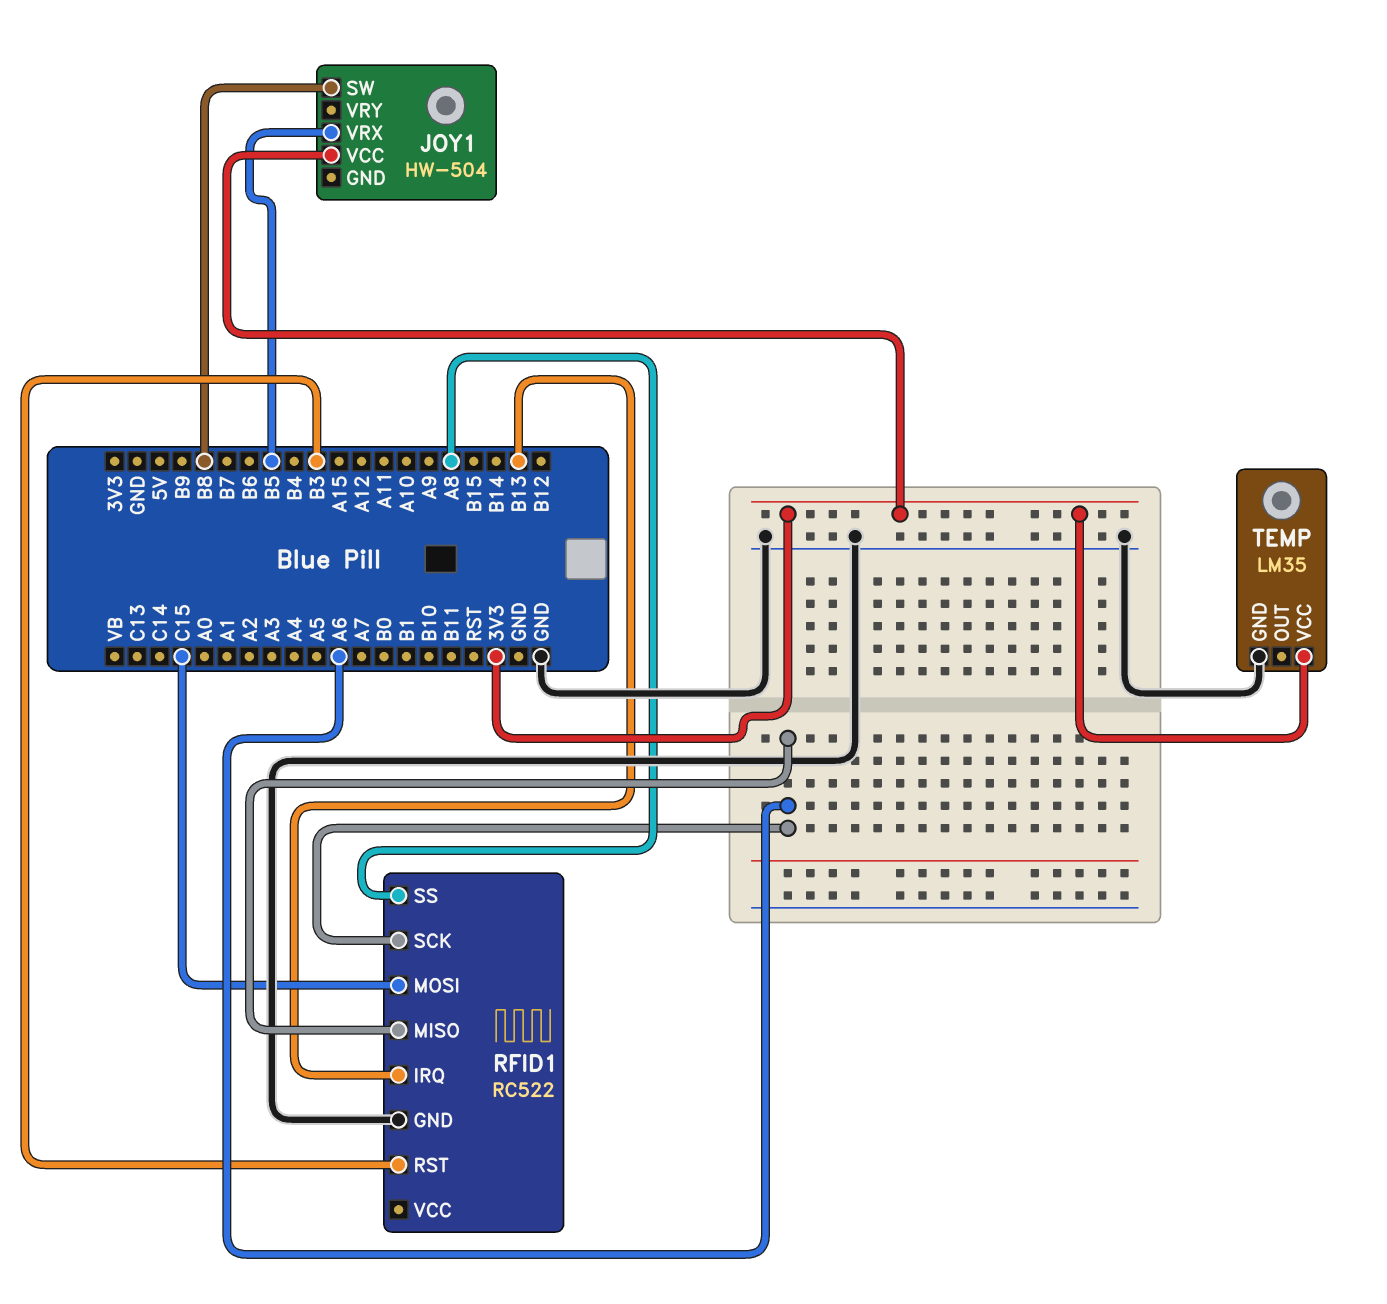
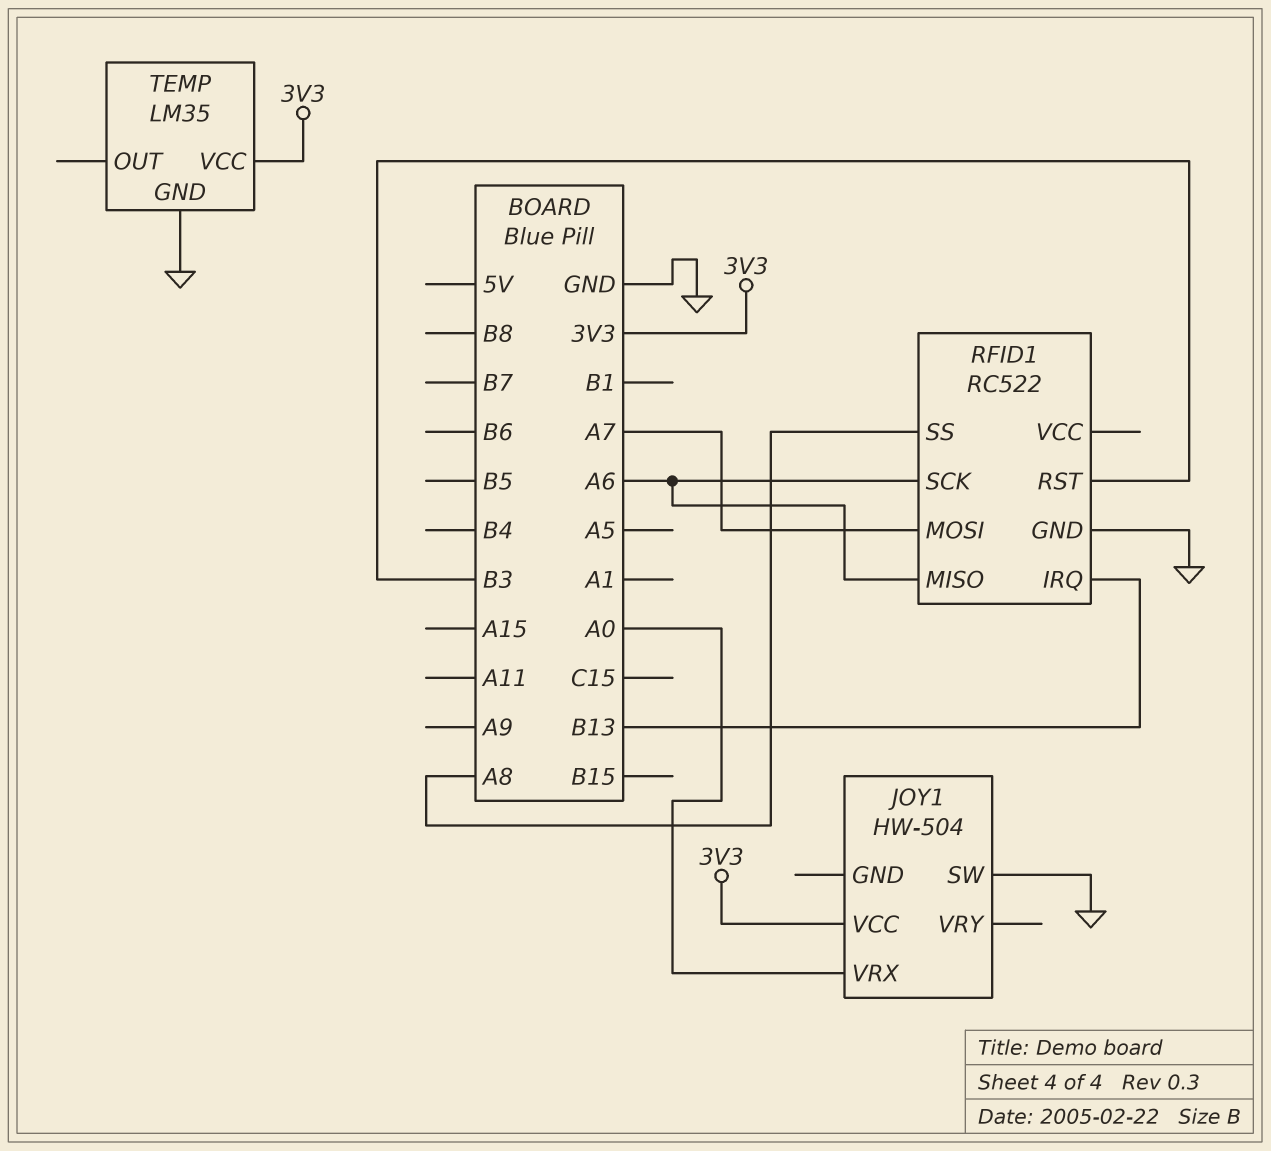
JOY1 pin SW: B8 -> GND
JOY1 pin VRX: B5 -> A0
RFID1 pin MOSI: C15 -> A7

